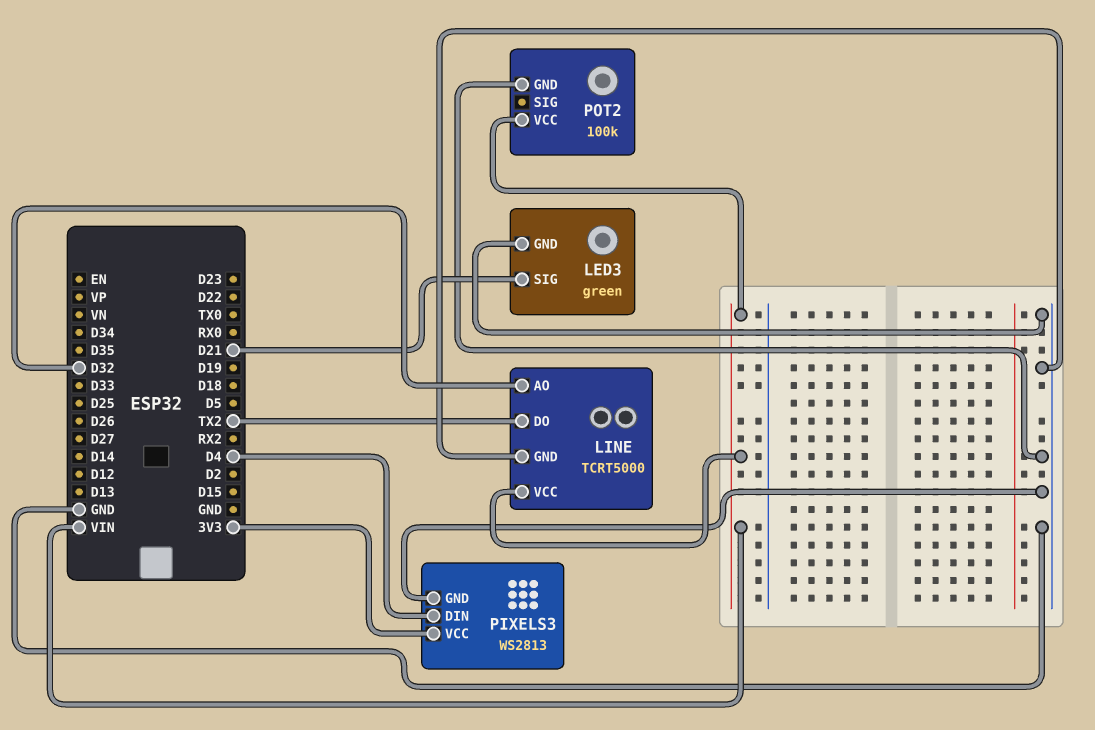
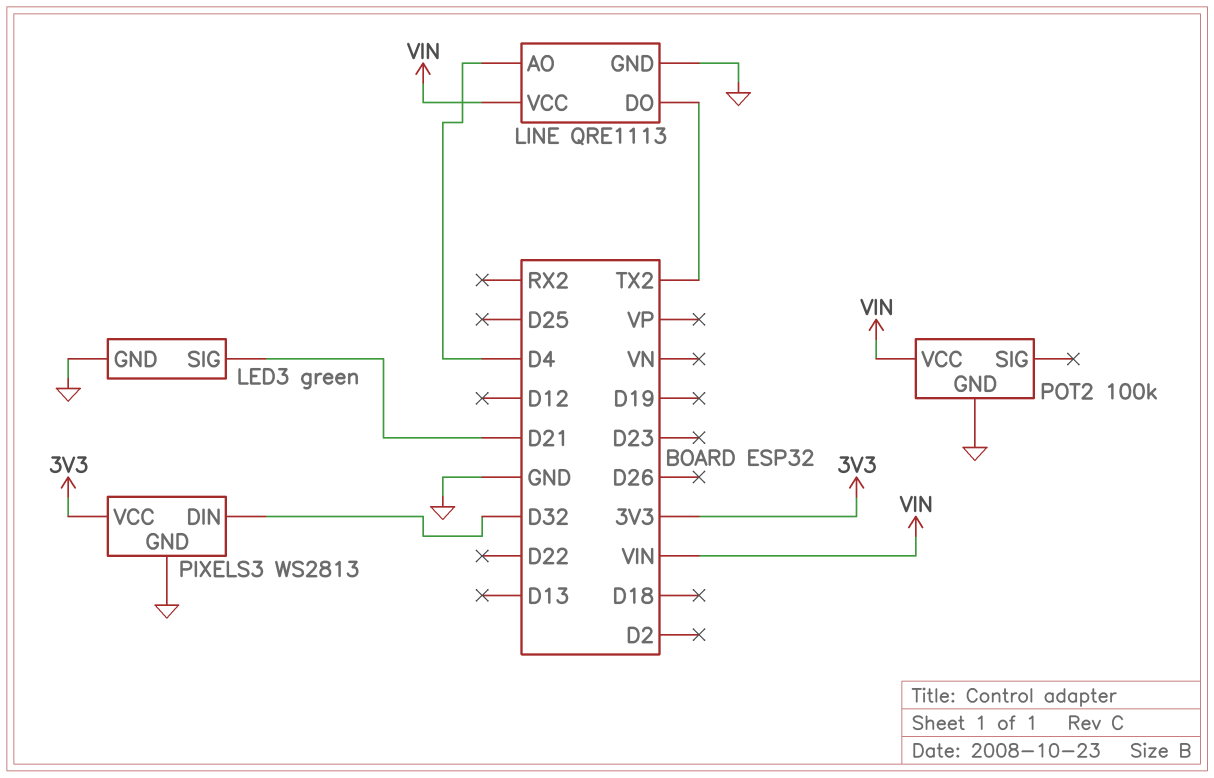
LINE: TCRT5000 -> QRE1113
LINE pin AO: D32 -> D4
PIXELS3 pin DIN: D4 -> D32

